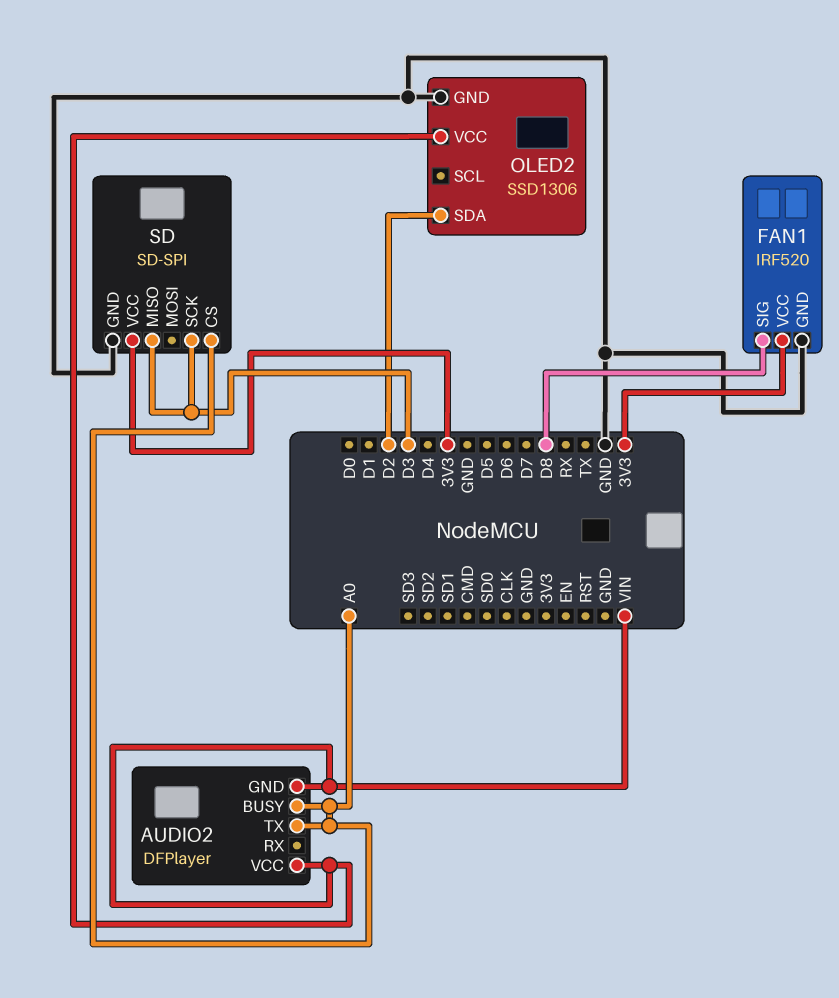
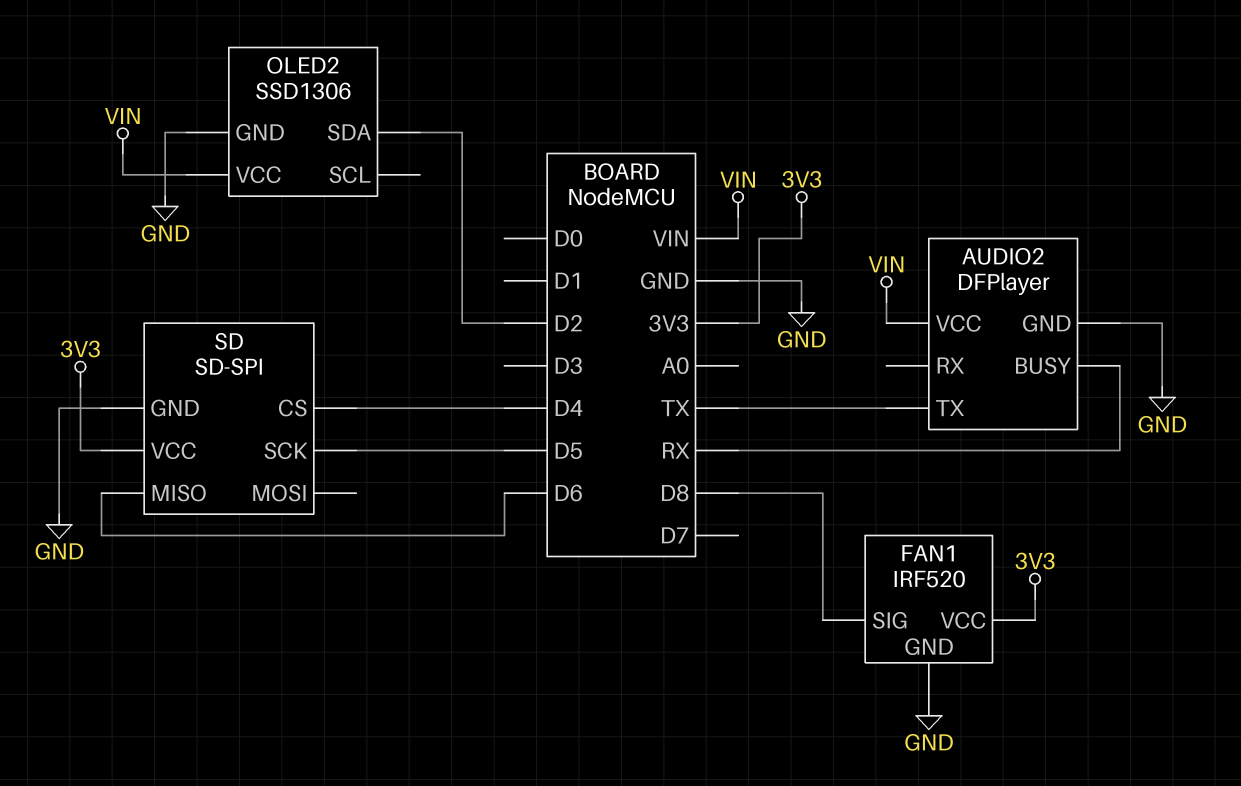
AUDIO2 pin BUSY: A0 -> RX
AUDIO2 pin GND: VIN -> GND
AUDIO2 pin TX: A0 -> TX
SD pin CS: A0 -> D4
SD pin MISO: D3 -> D6
SD pin SCK: D3 -> D5

